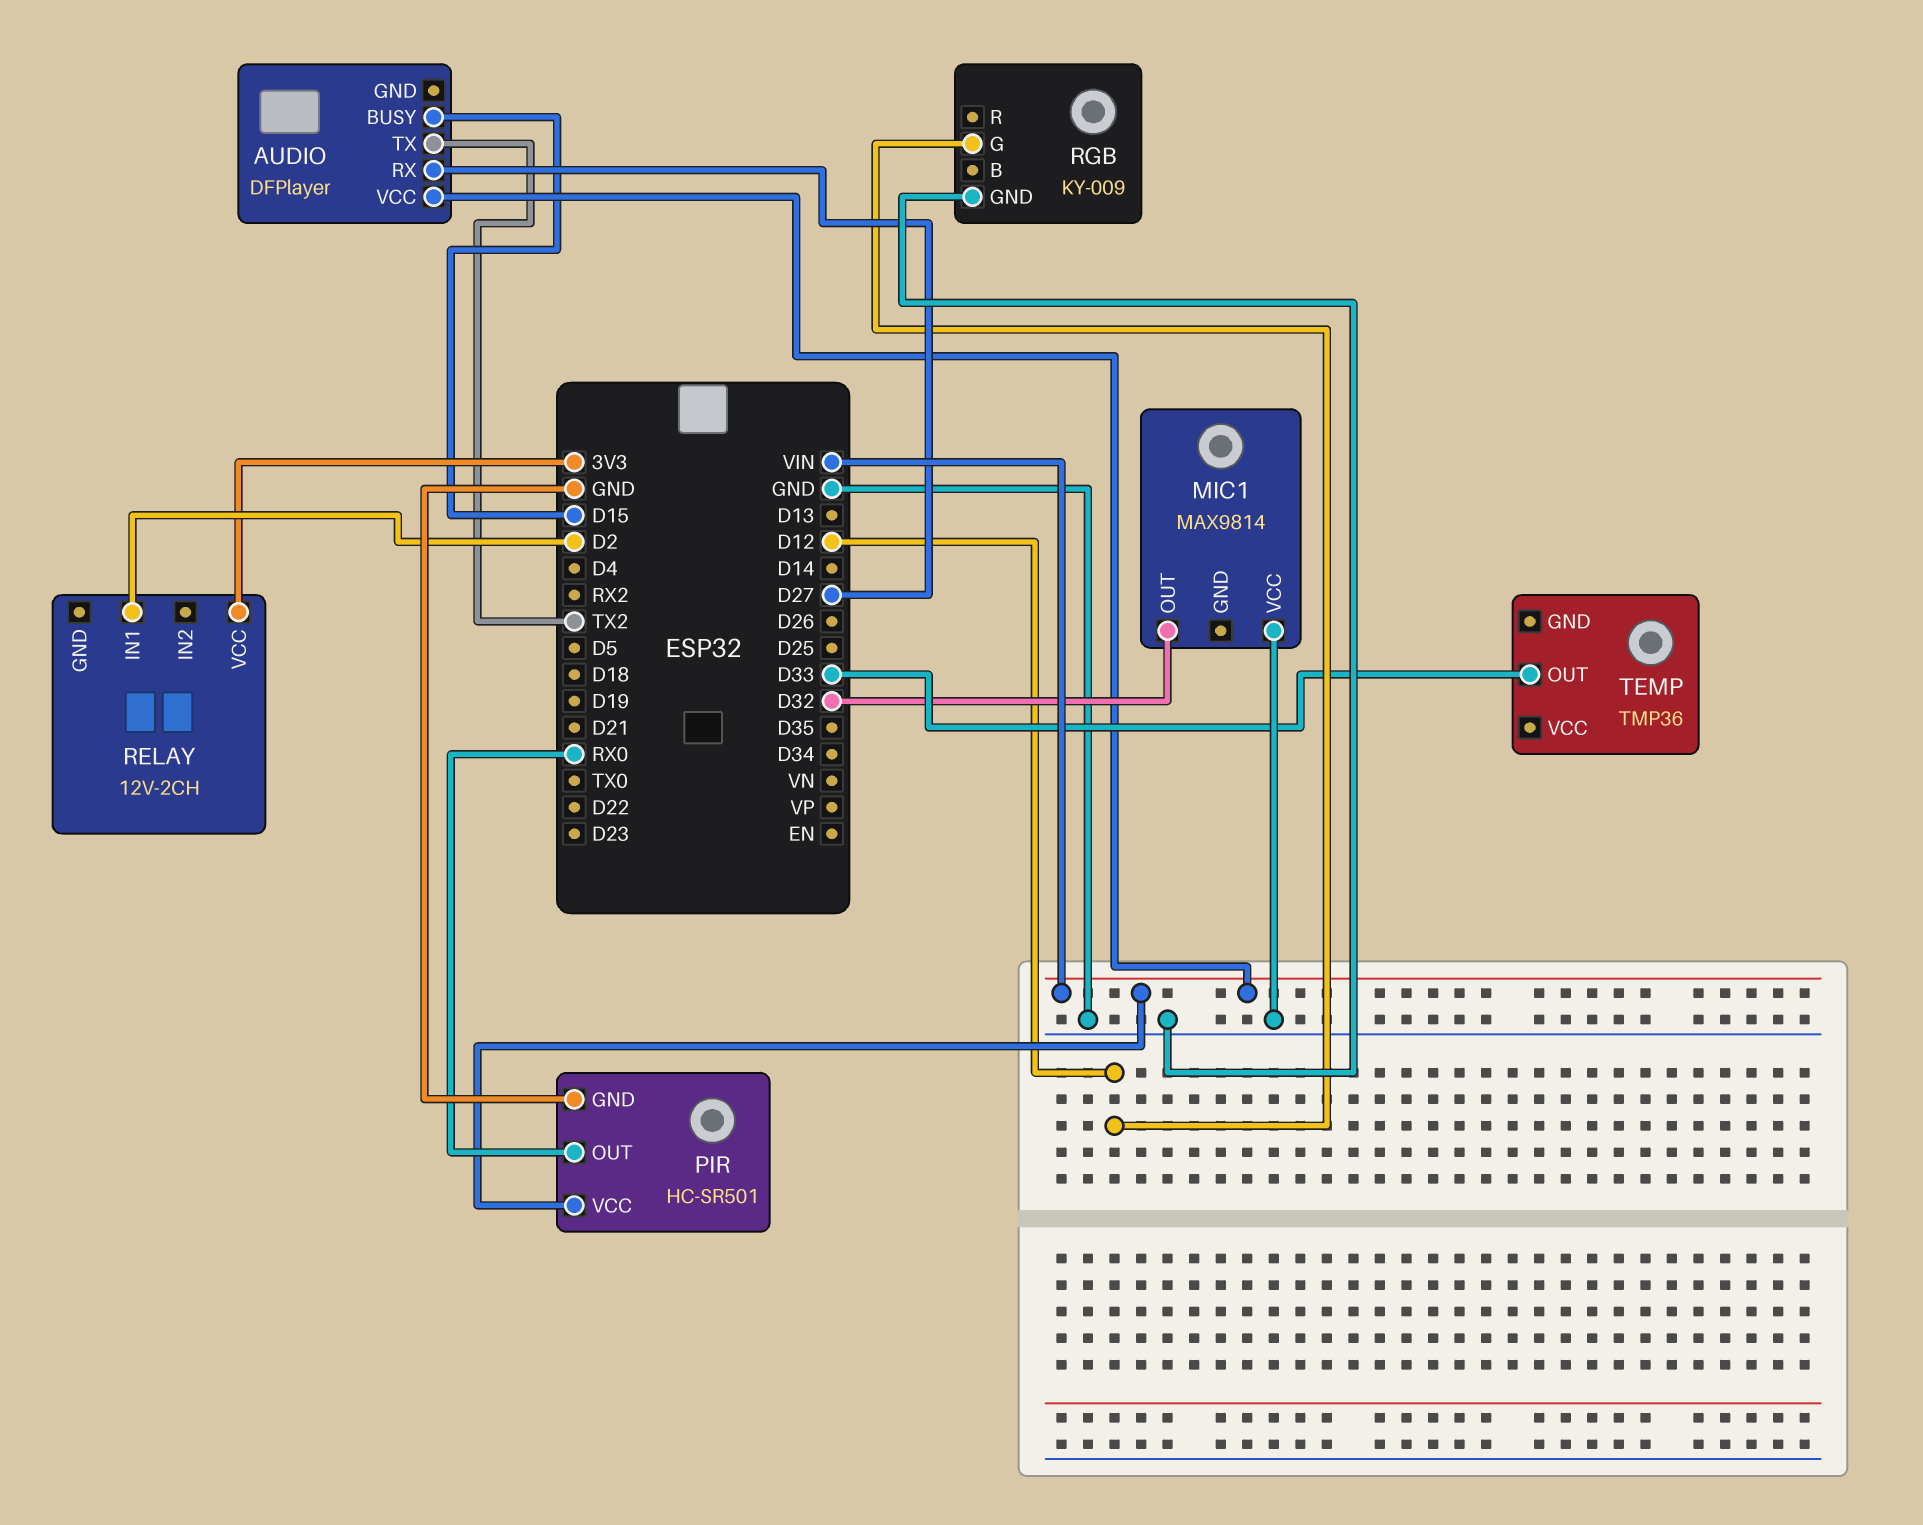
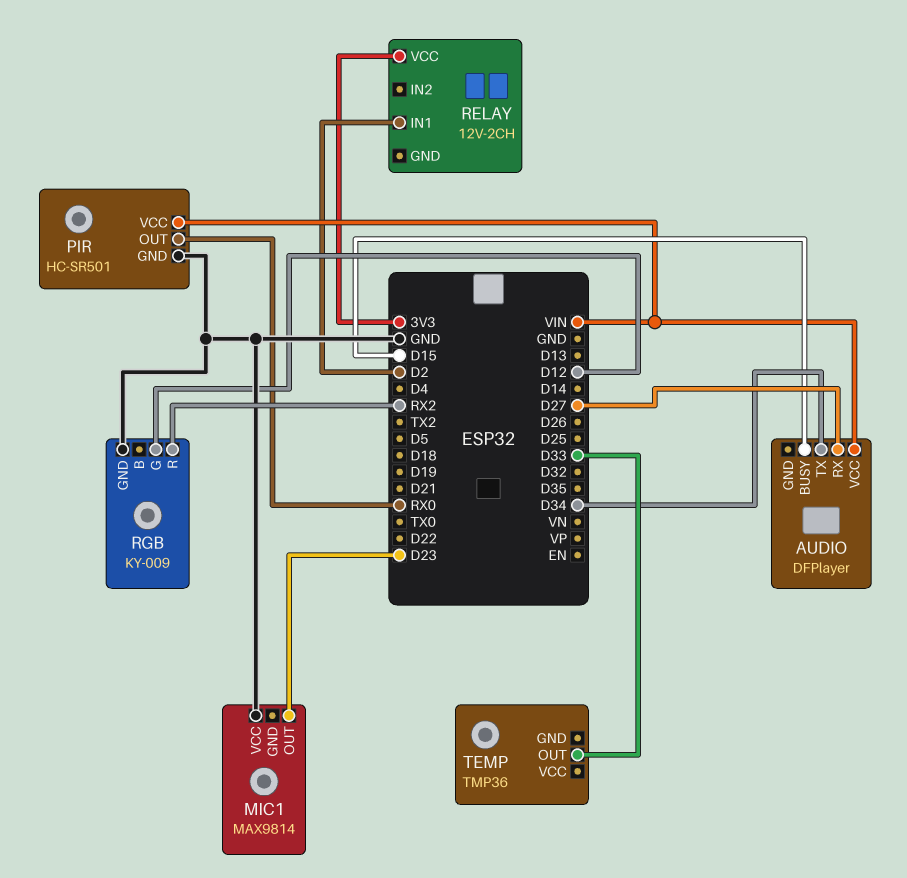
AUDIO pin TX: TX2 -> D34
MIC1 pin OUT: D32 -> D23
RGB pin R: none -> RX2

